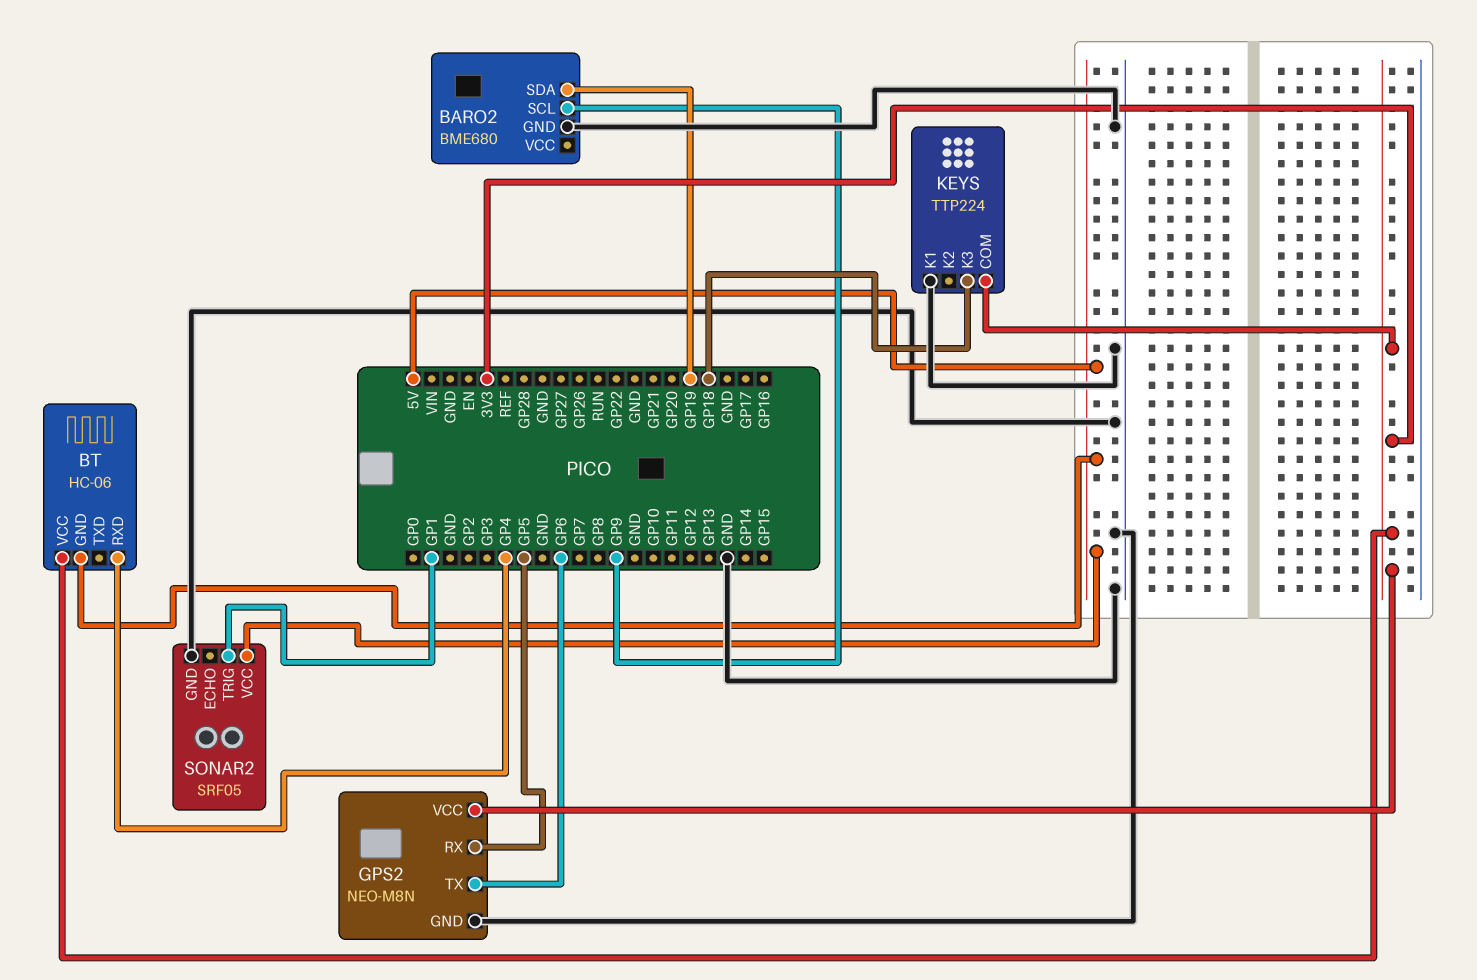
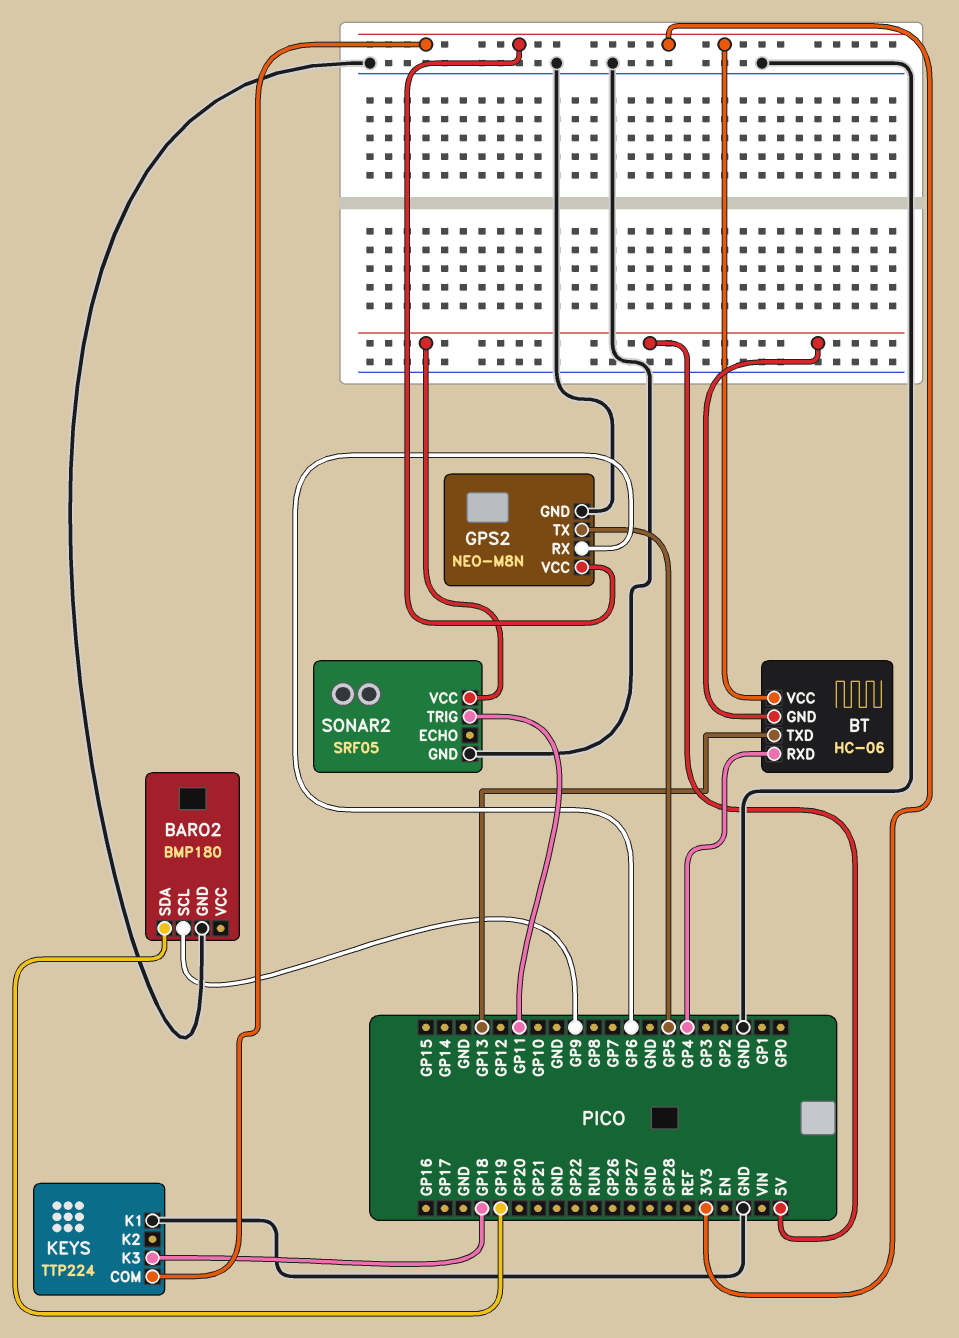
BARO2: BME680 -> BMP180
BT pin TXD: none -> GP13
GPS2 pin RX: GP5 -> GP6
GPS2 pin TX: GP6 -> GP5
SONAR2 pin TRIG: GP1 -> GP11

